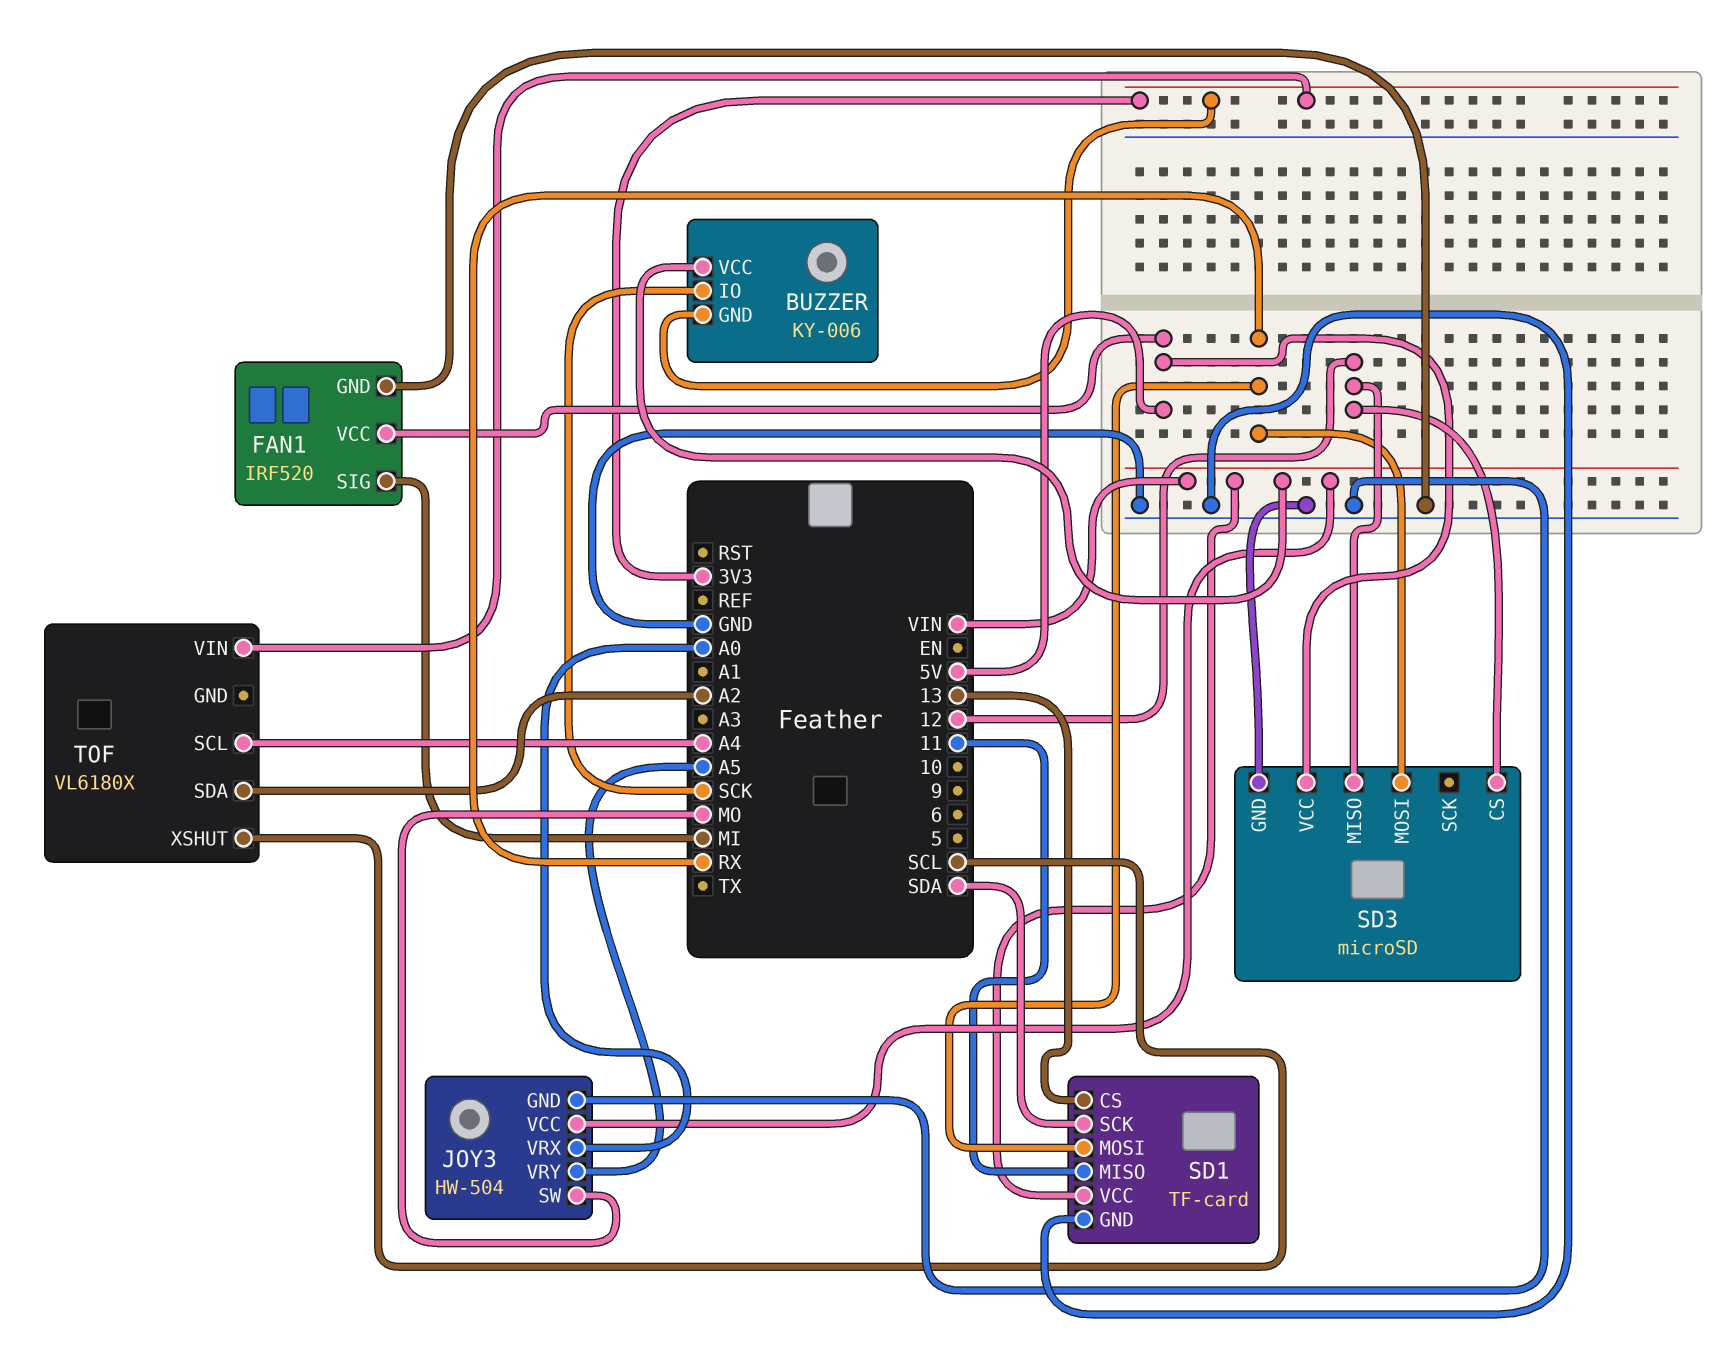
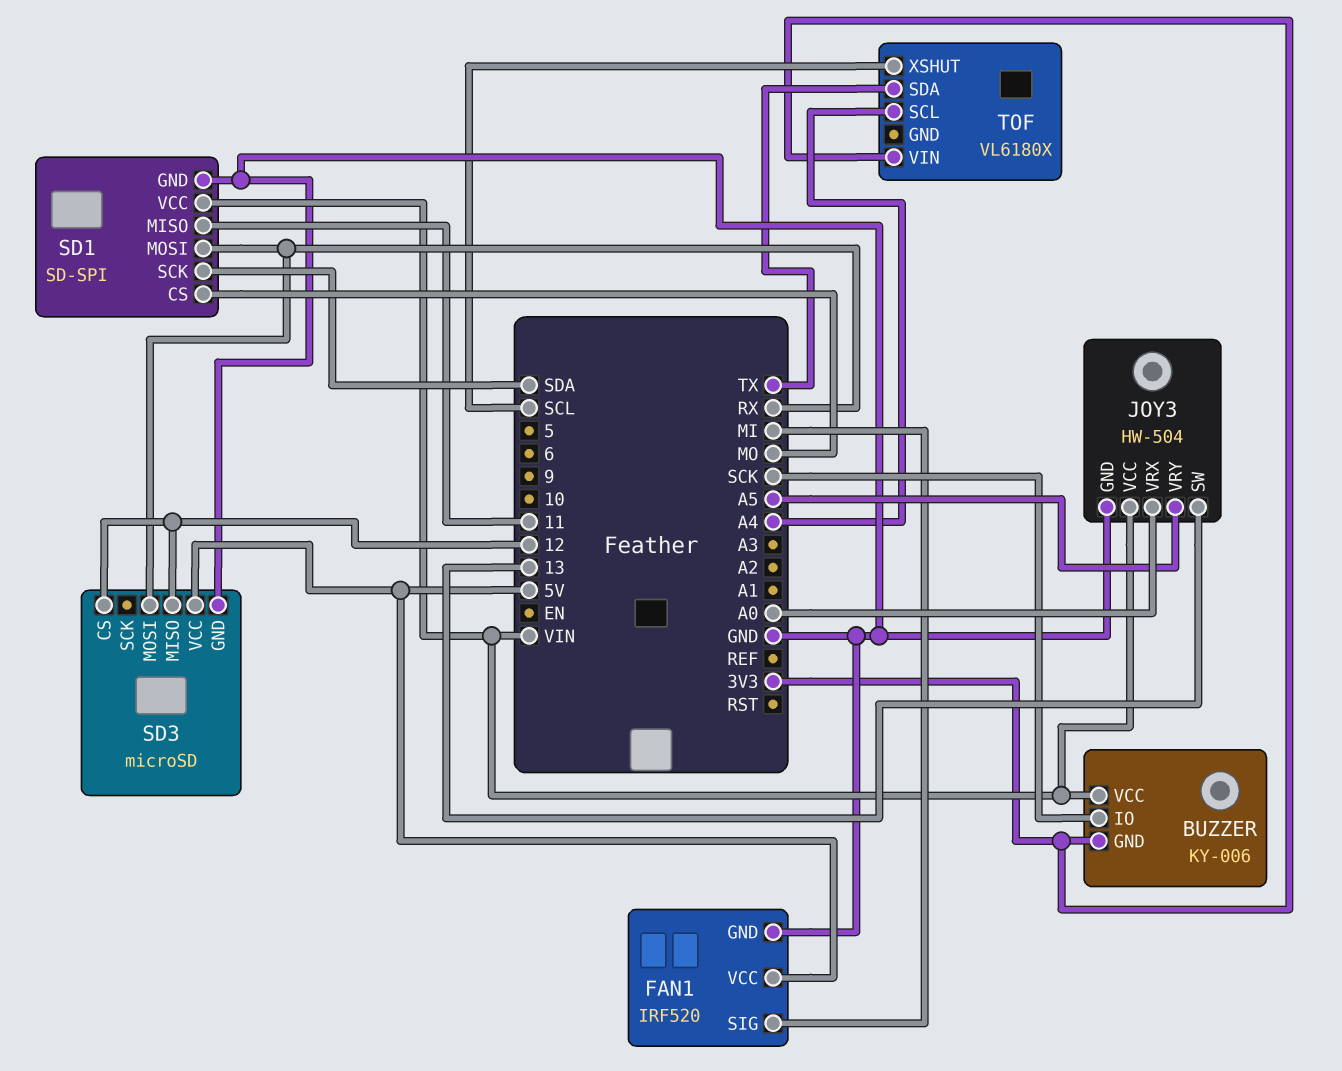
JOY3 pin SW: MO -> 13
SD1: TF-card -> SD-SPI
SD1 pin CS: 13 -> MO
TOF pin SDA: A2 -> TX

